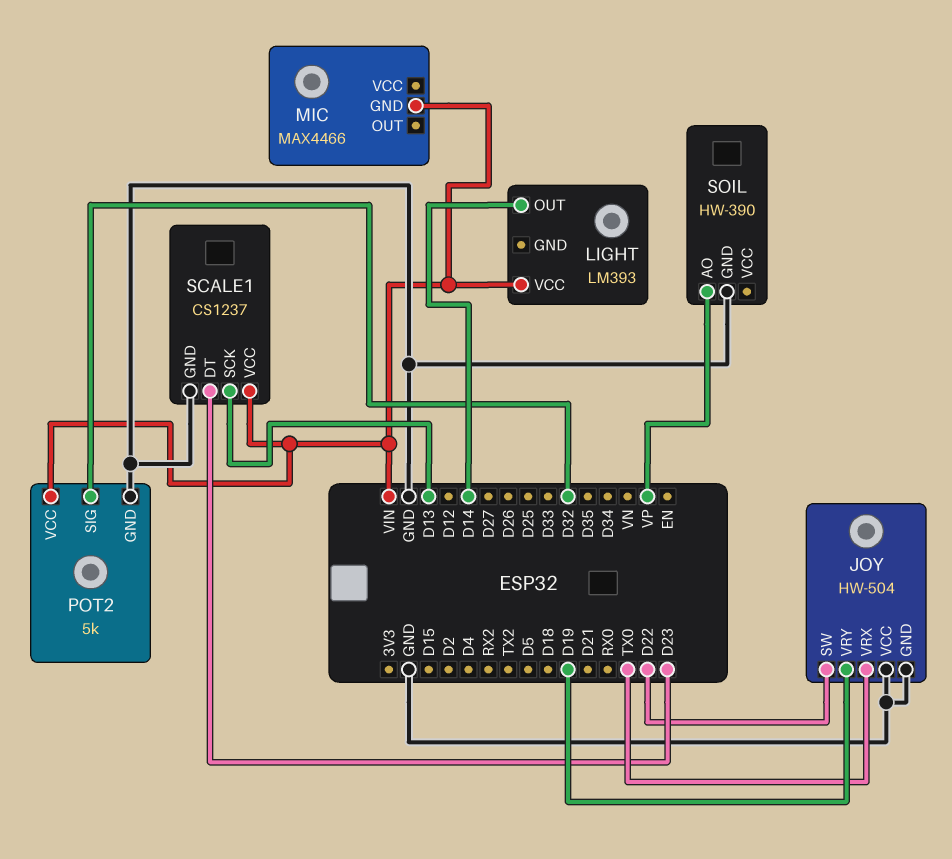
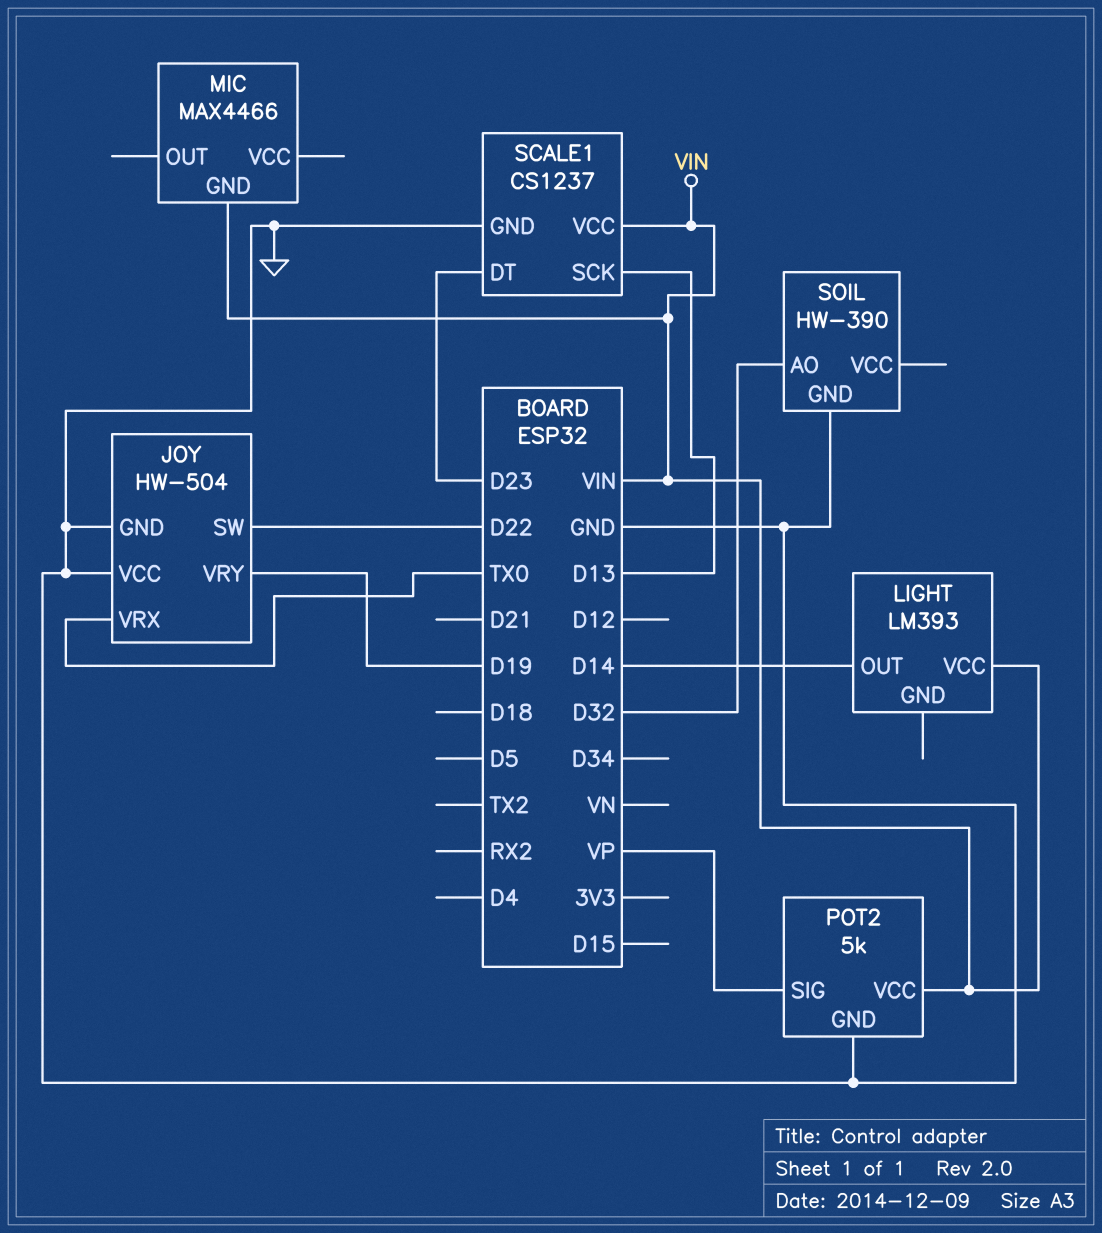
POT2 pin SIG: D32 -> VP
SOIL pin AO: VP -> D32

